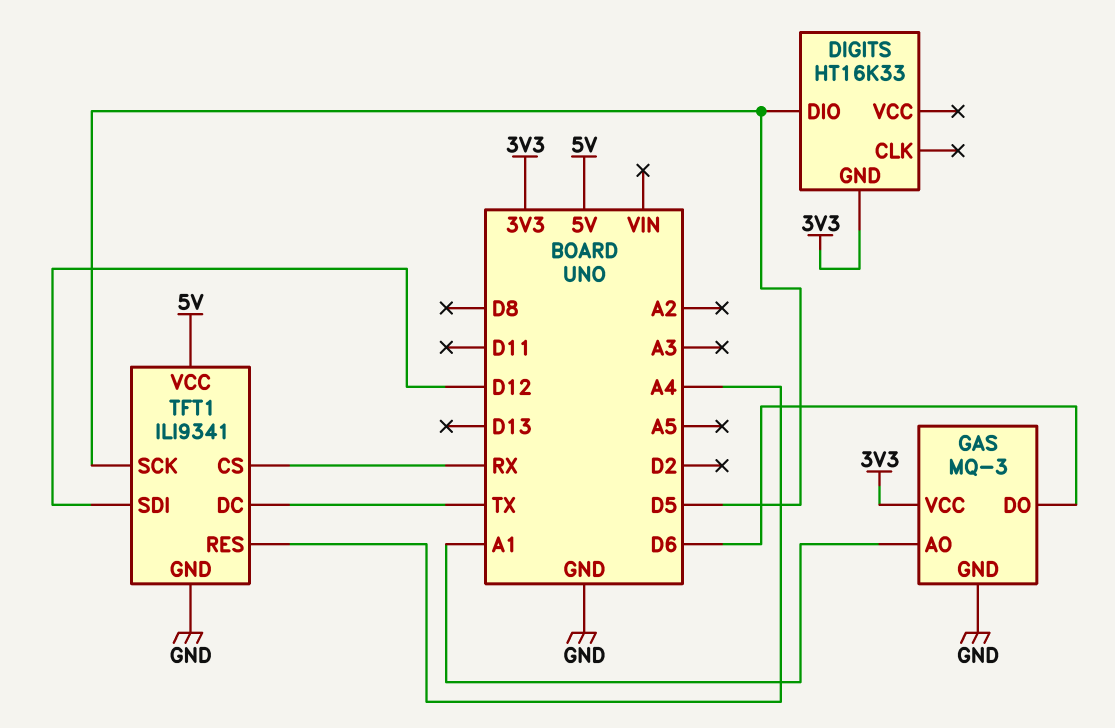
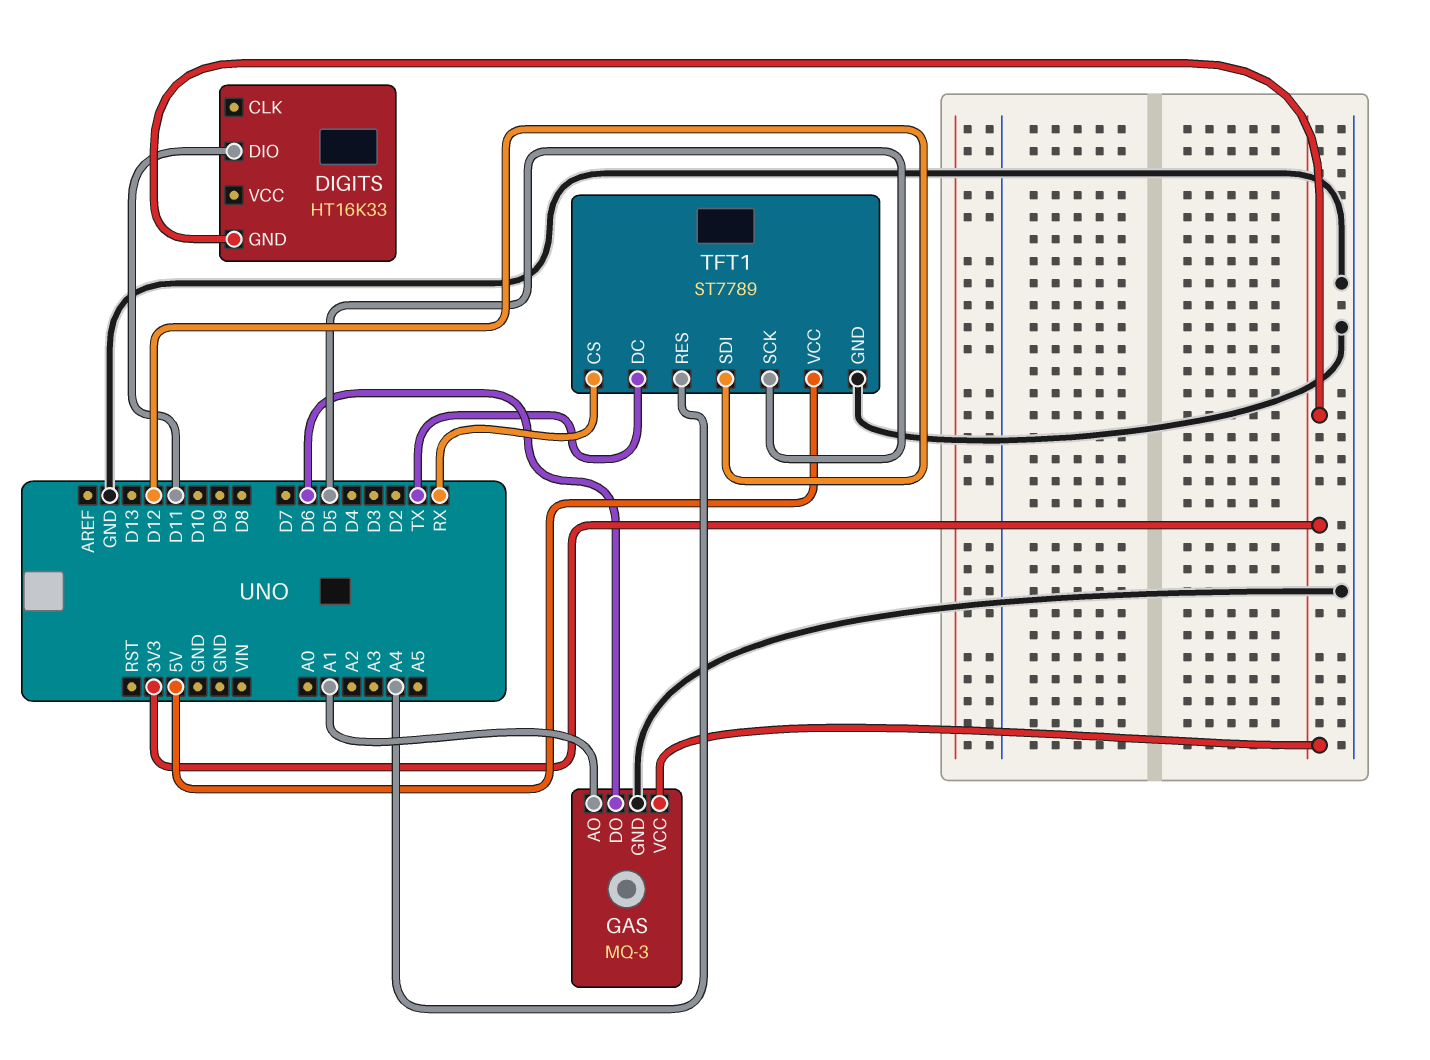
DIGITS pin DIO: D5 -> D11
TFT1: ILI9341 -> ST7789

